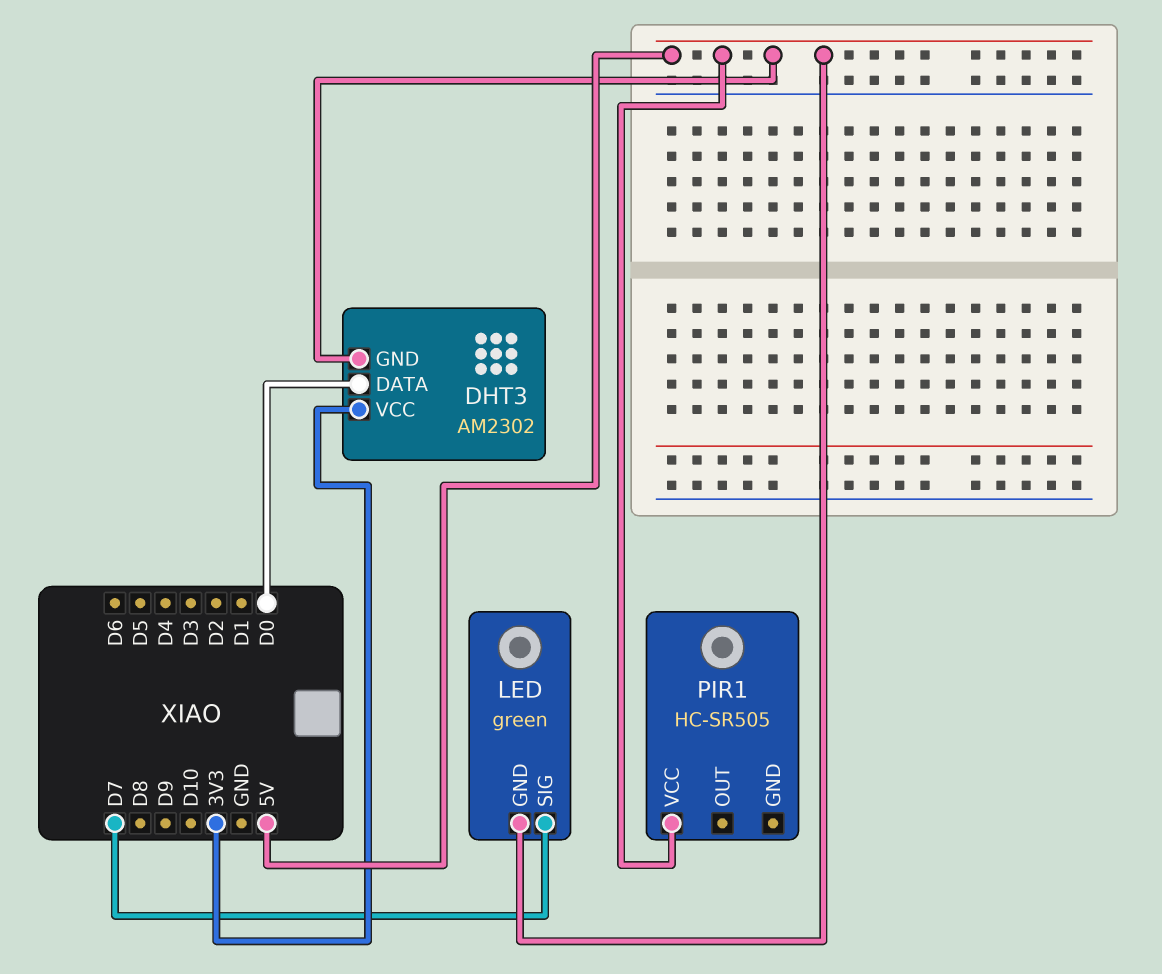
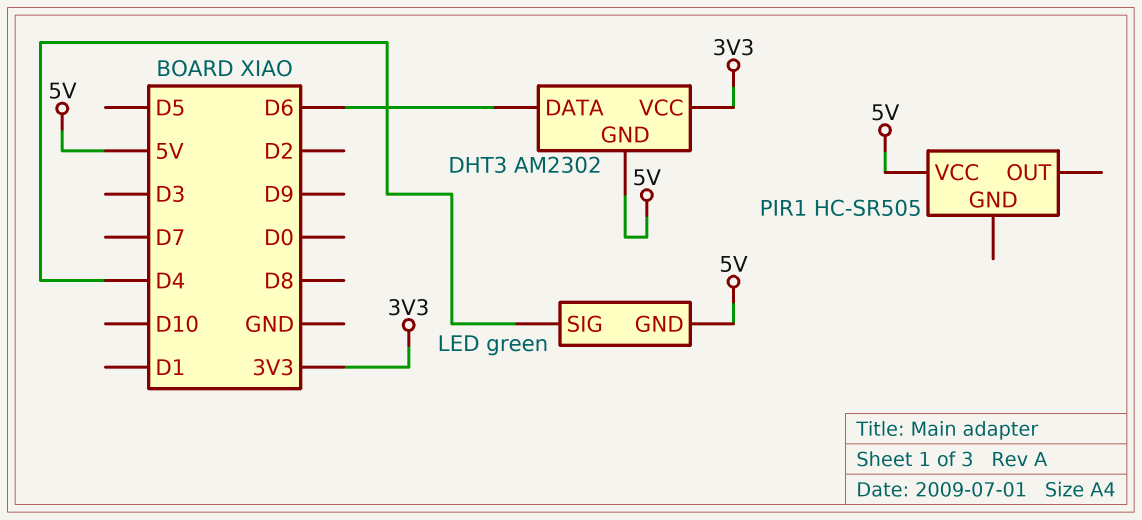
DHT3 pin DATA: D0 -> D6
LED pin SIG: D7 -> D4

